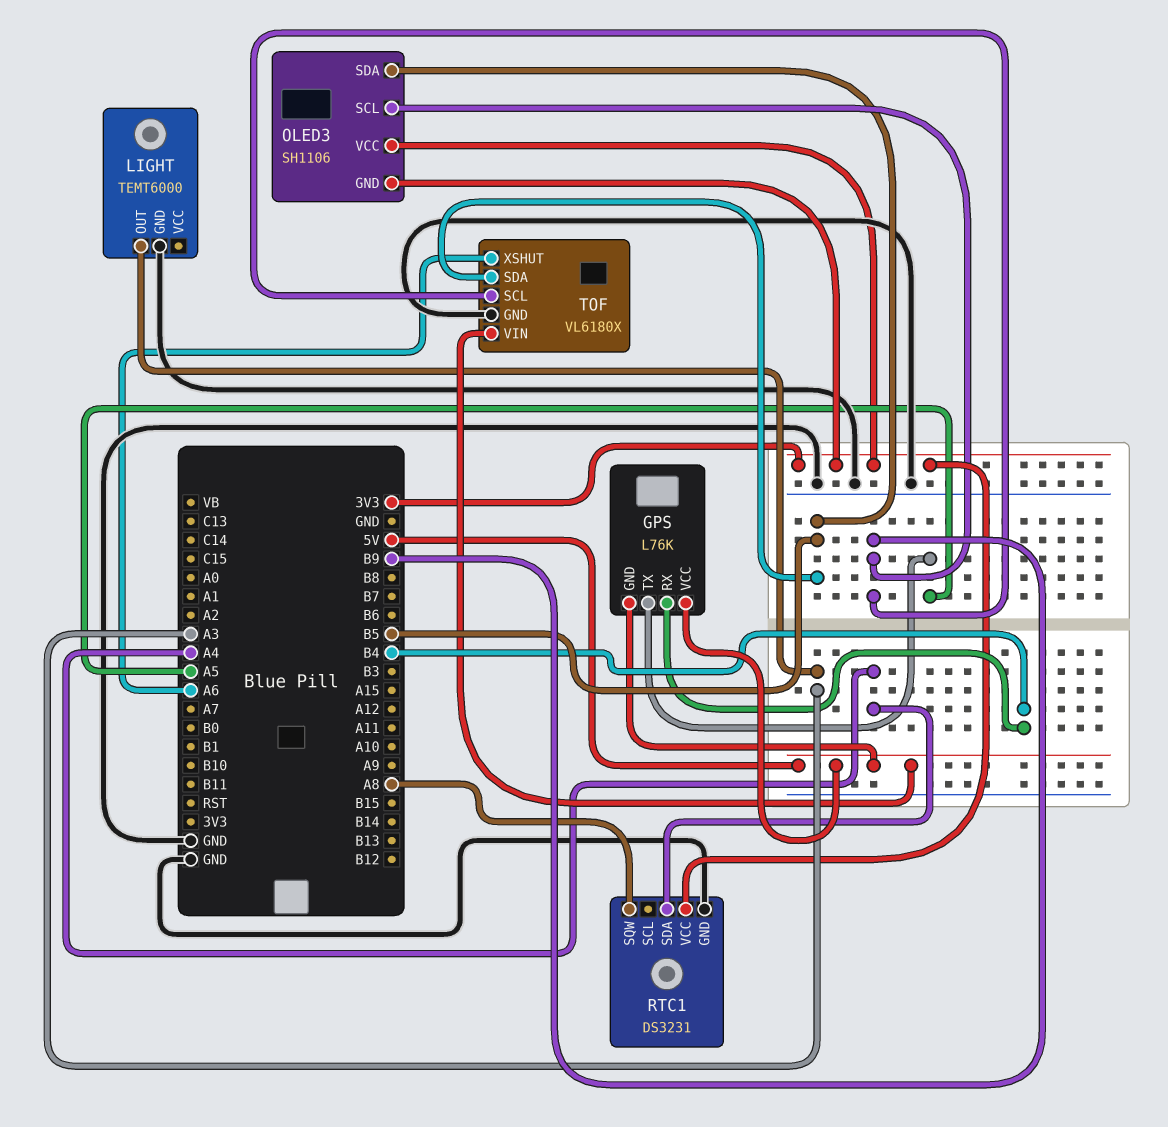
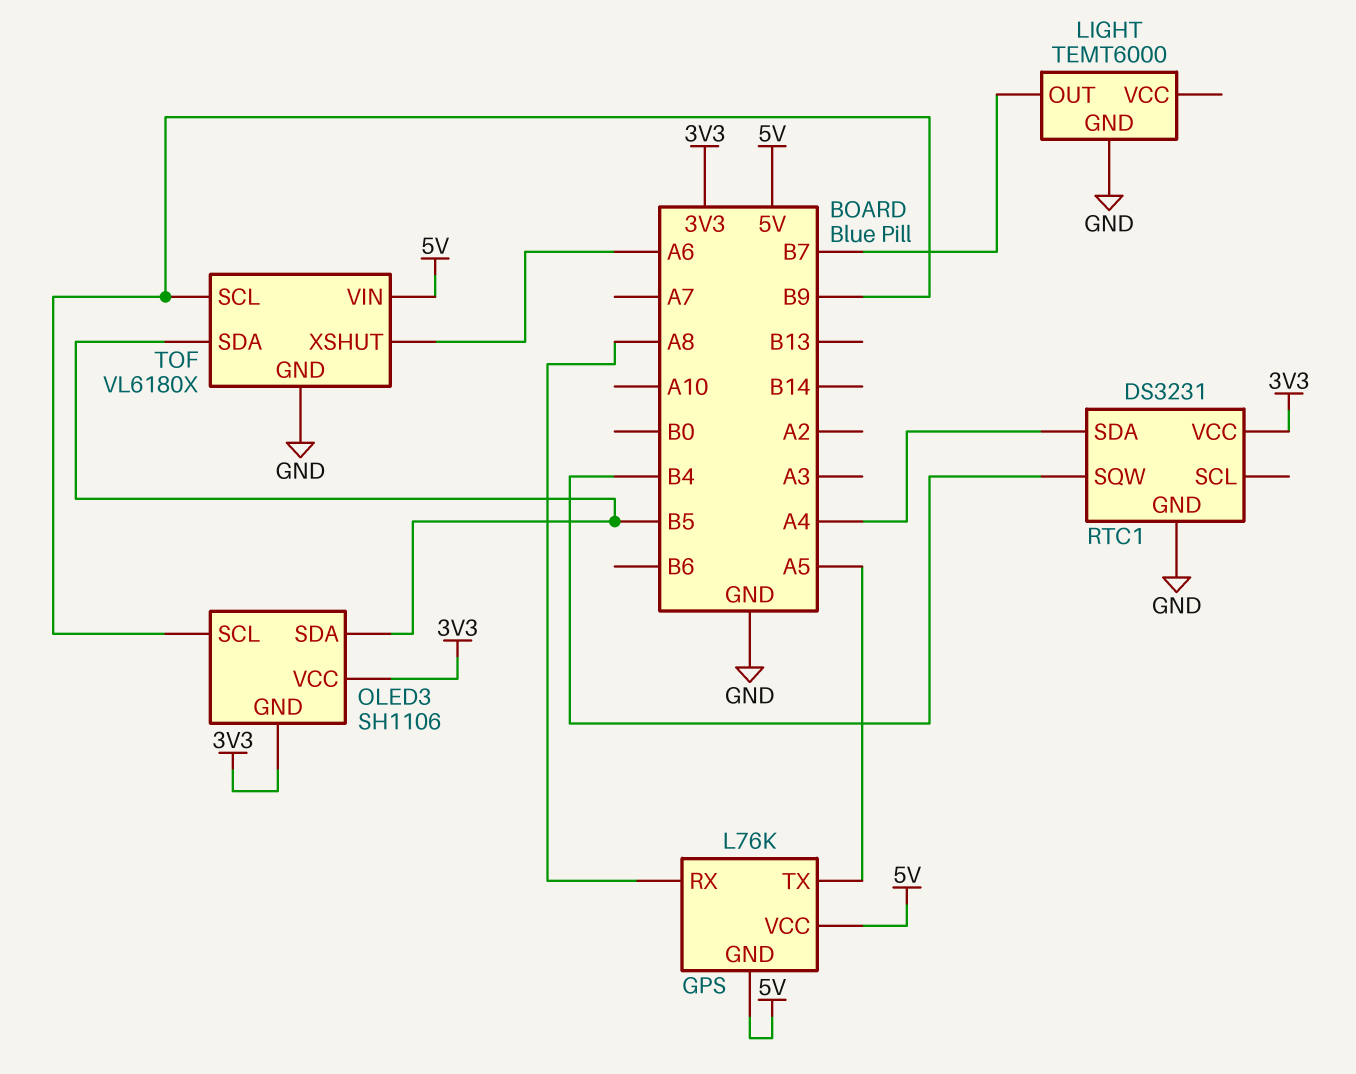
GPS pin RX: B4 -> A8
LIGHT pin OUT: A3 -> B7
RTC1 pin SQW: A8 -> B4

